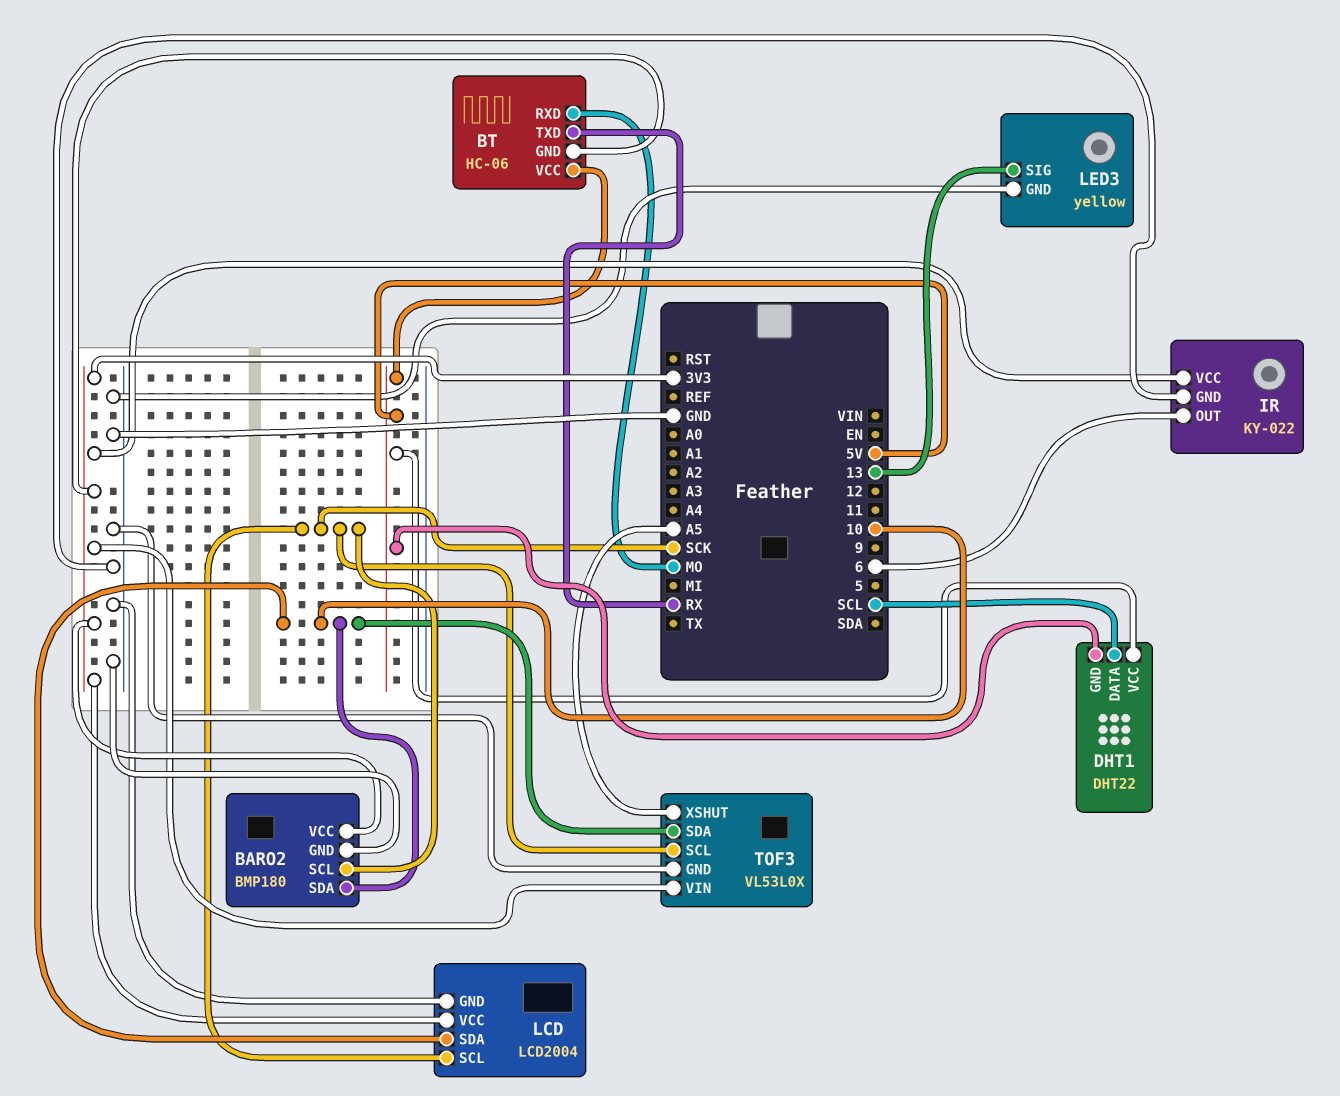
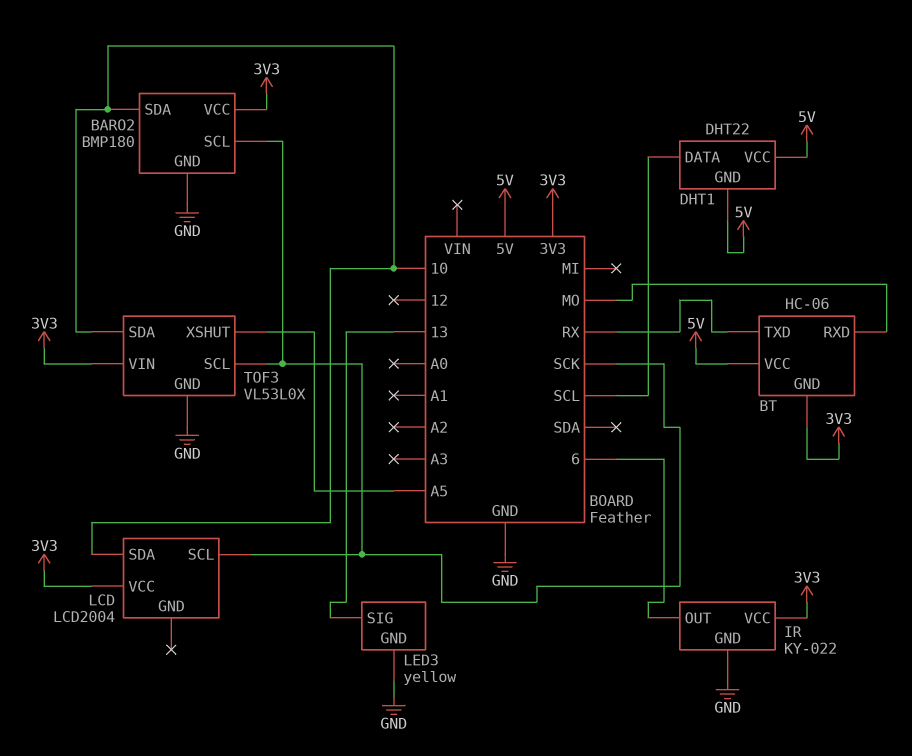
LCD pin GND: GND -> none

